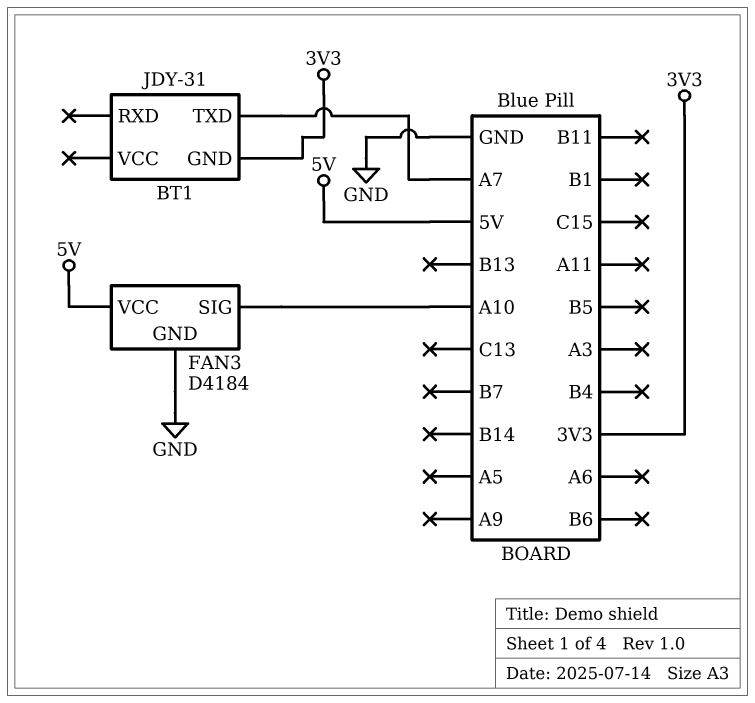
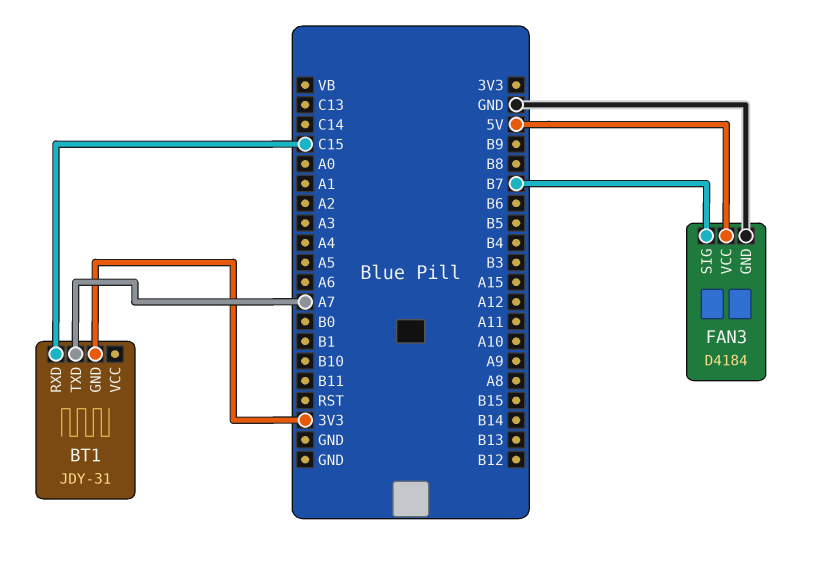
BT1 pin RXD: none -> C15
FAN3 pin SIG: A10 -> B7

